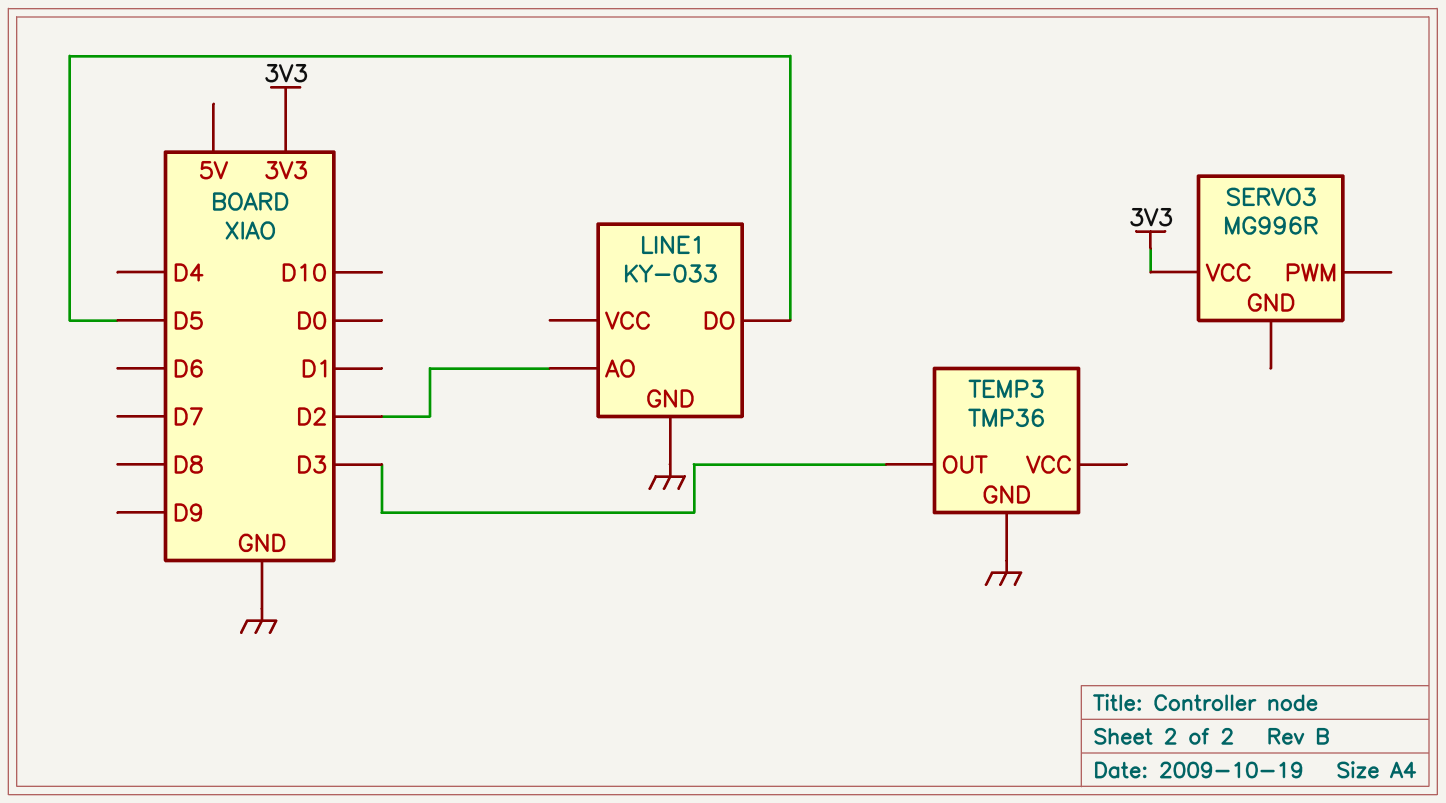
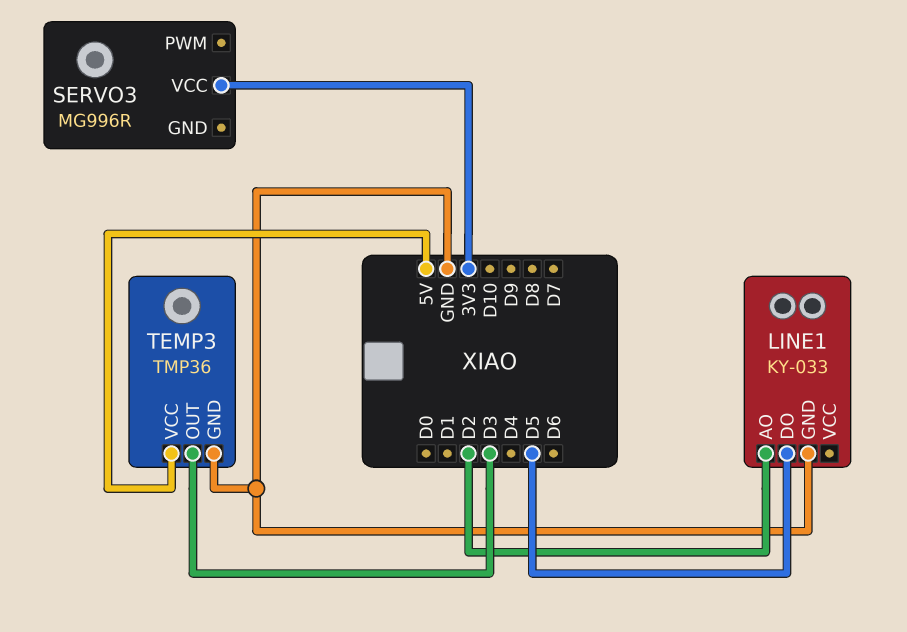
TEMP3 pin VCC: none -> 5V

